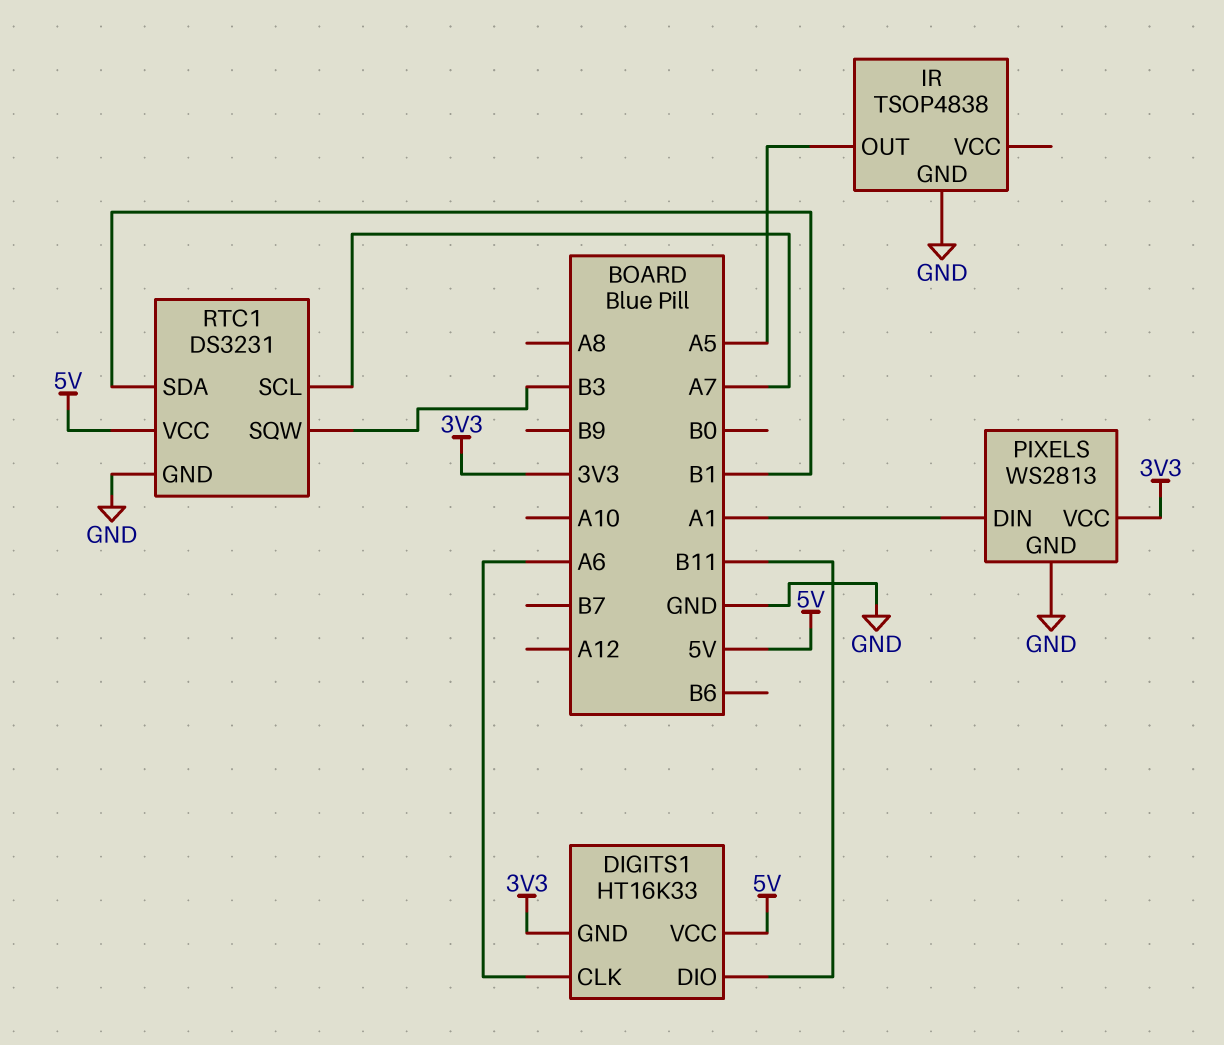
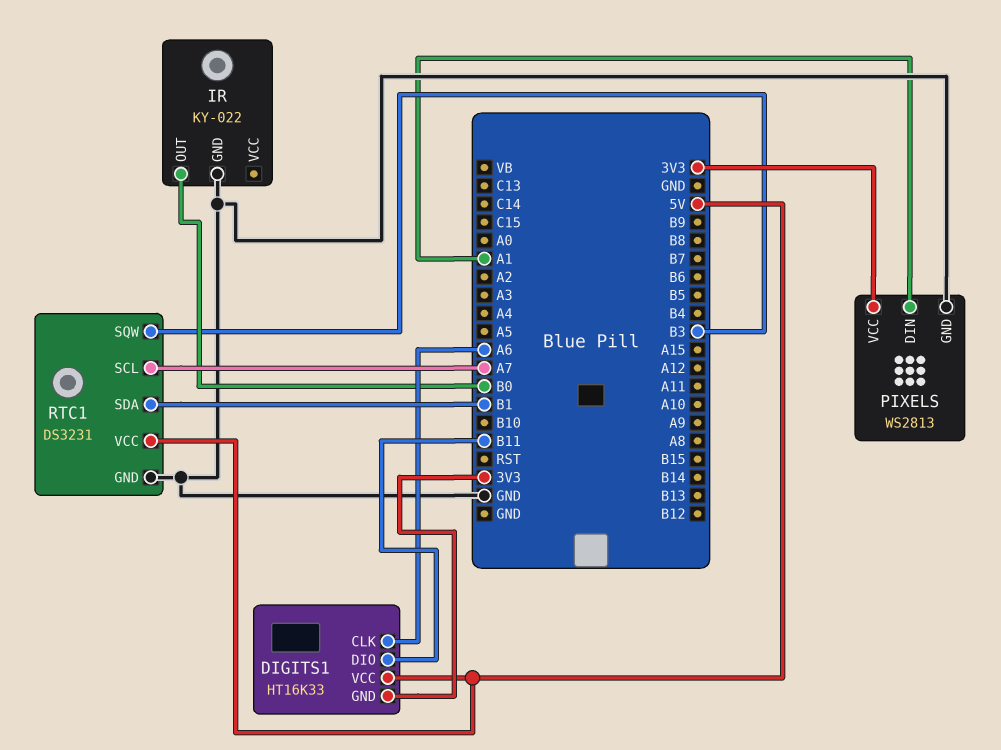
IR: TSOP4838 -> KY-022
IR pin OUT: A5 -> B0

